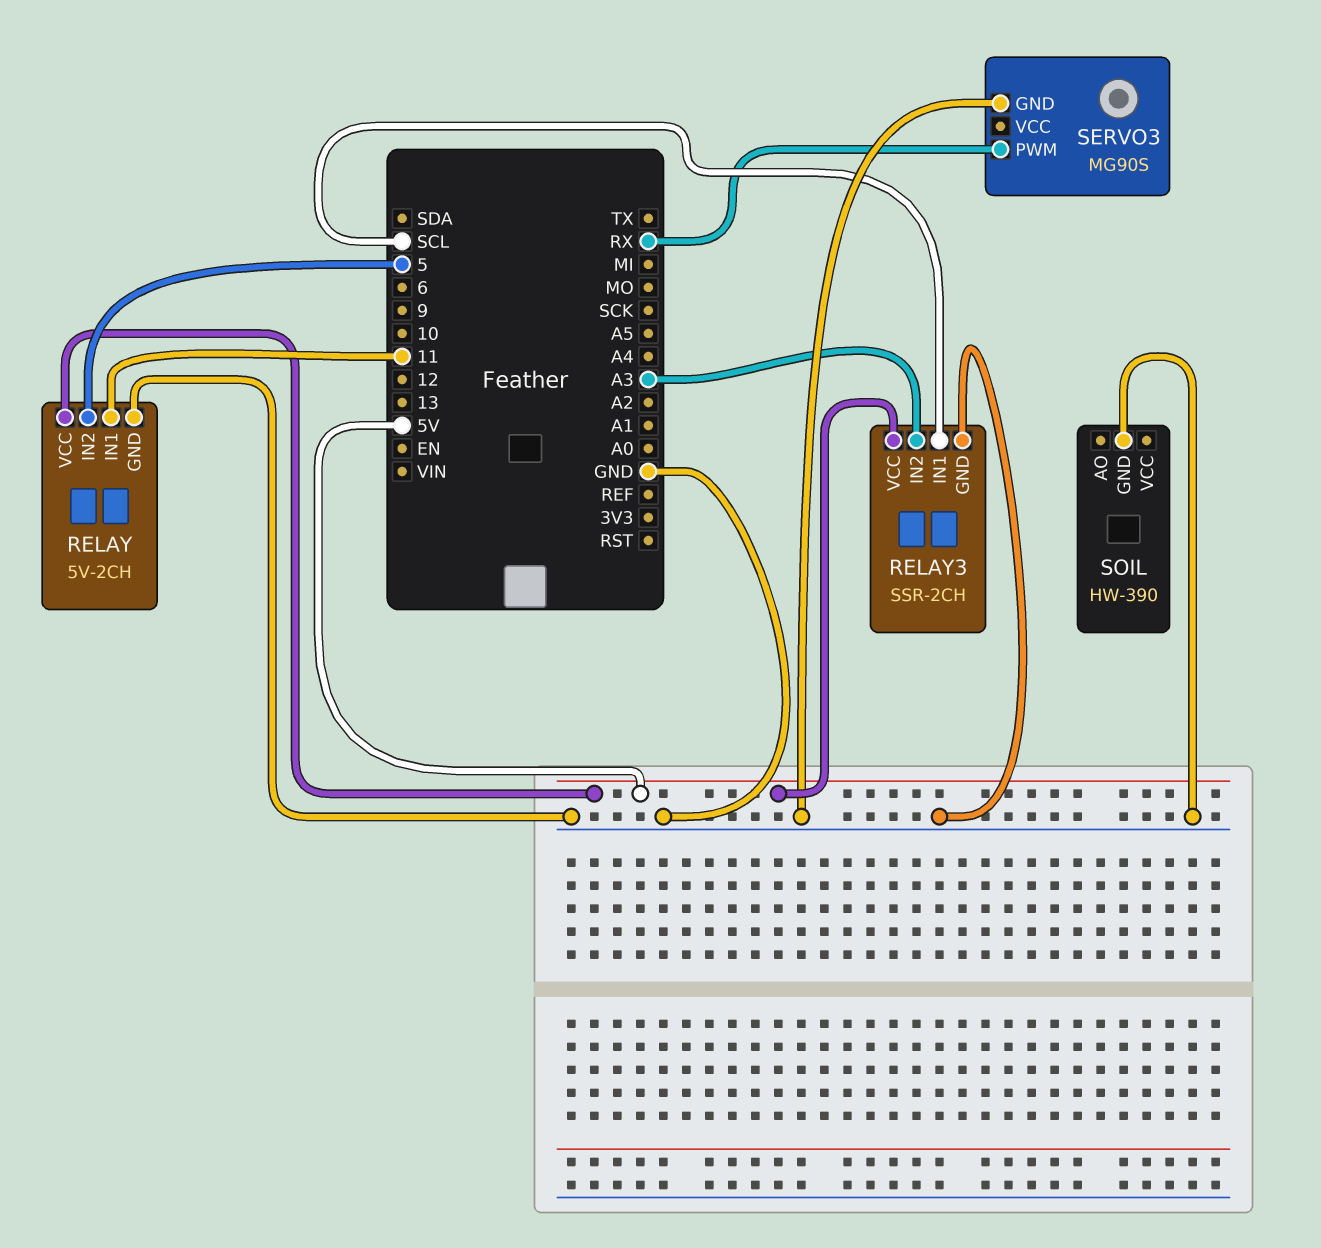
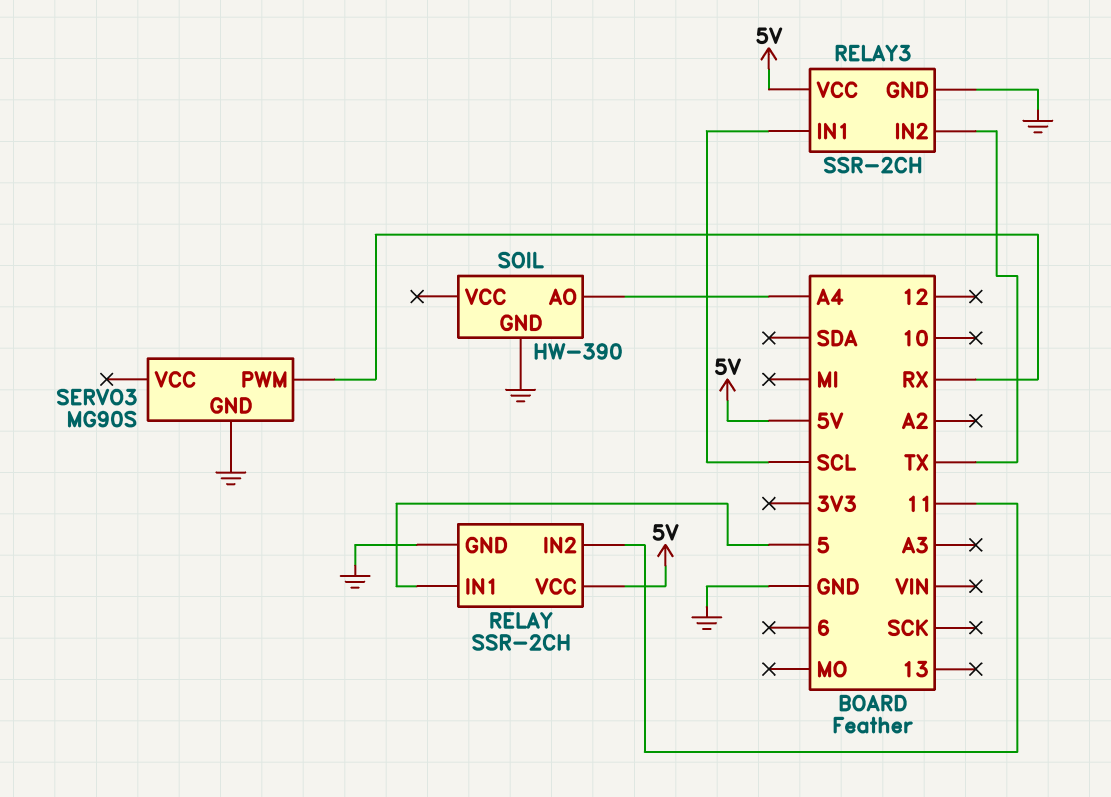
RELAY: 5V-2CH -> SSR-2CH
RELAY pin IN1: 11 -> 5
RELAY pin IN2: 5 -> 11
RELAY3 pin IN2: A3 -> TX
SOIL pin AO: none -> A4

